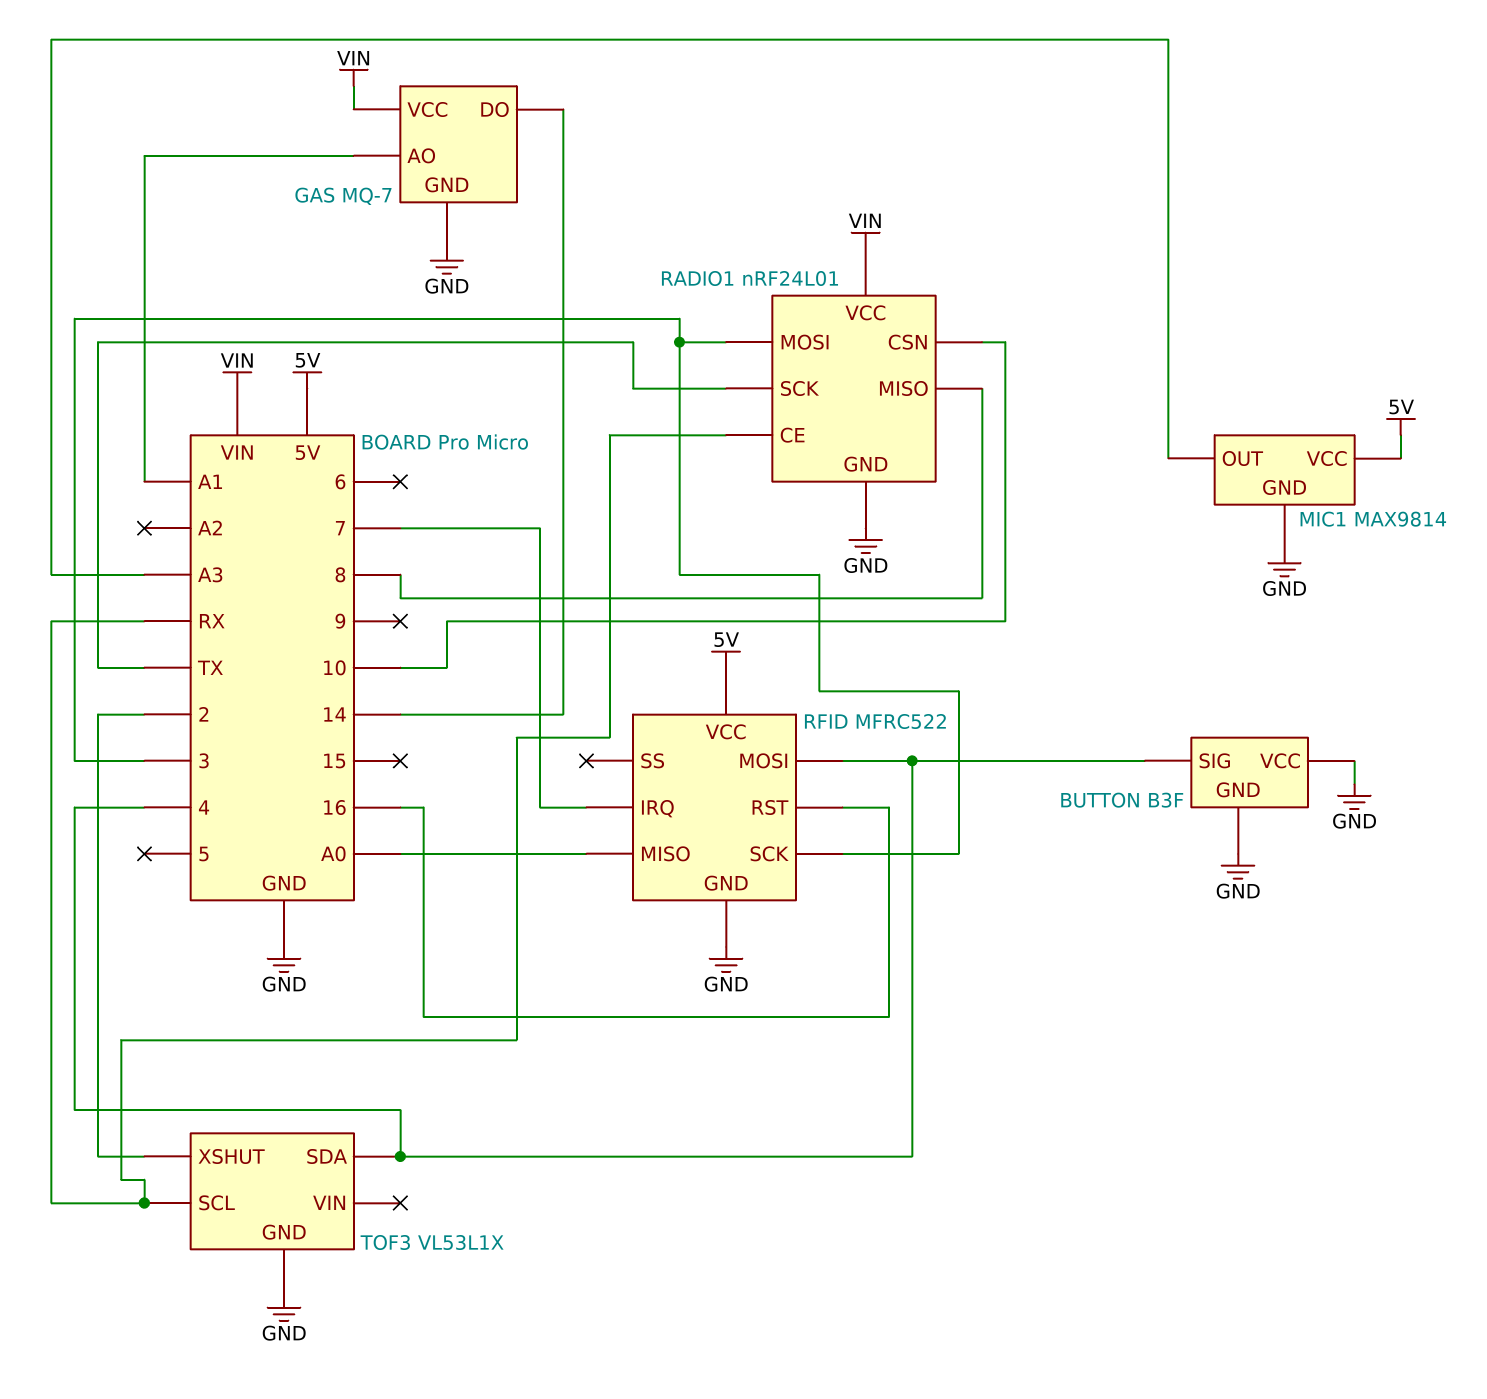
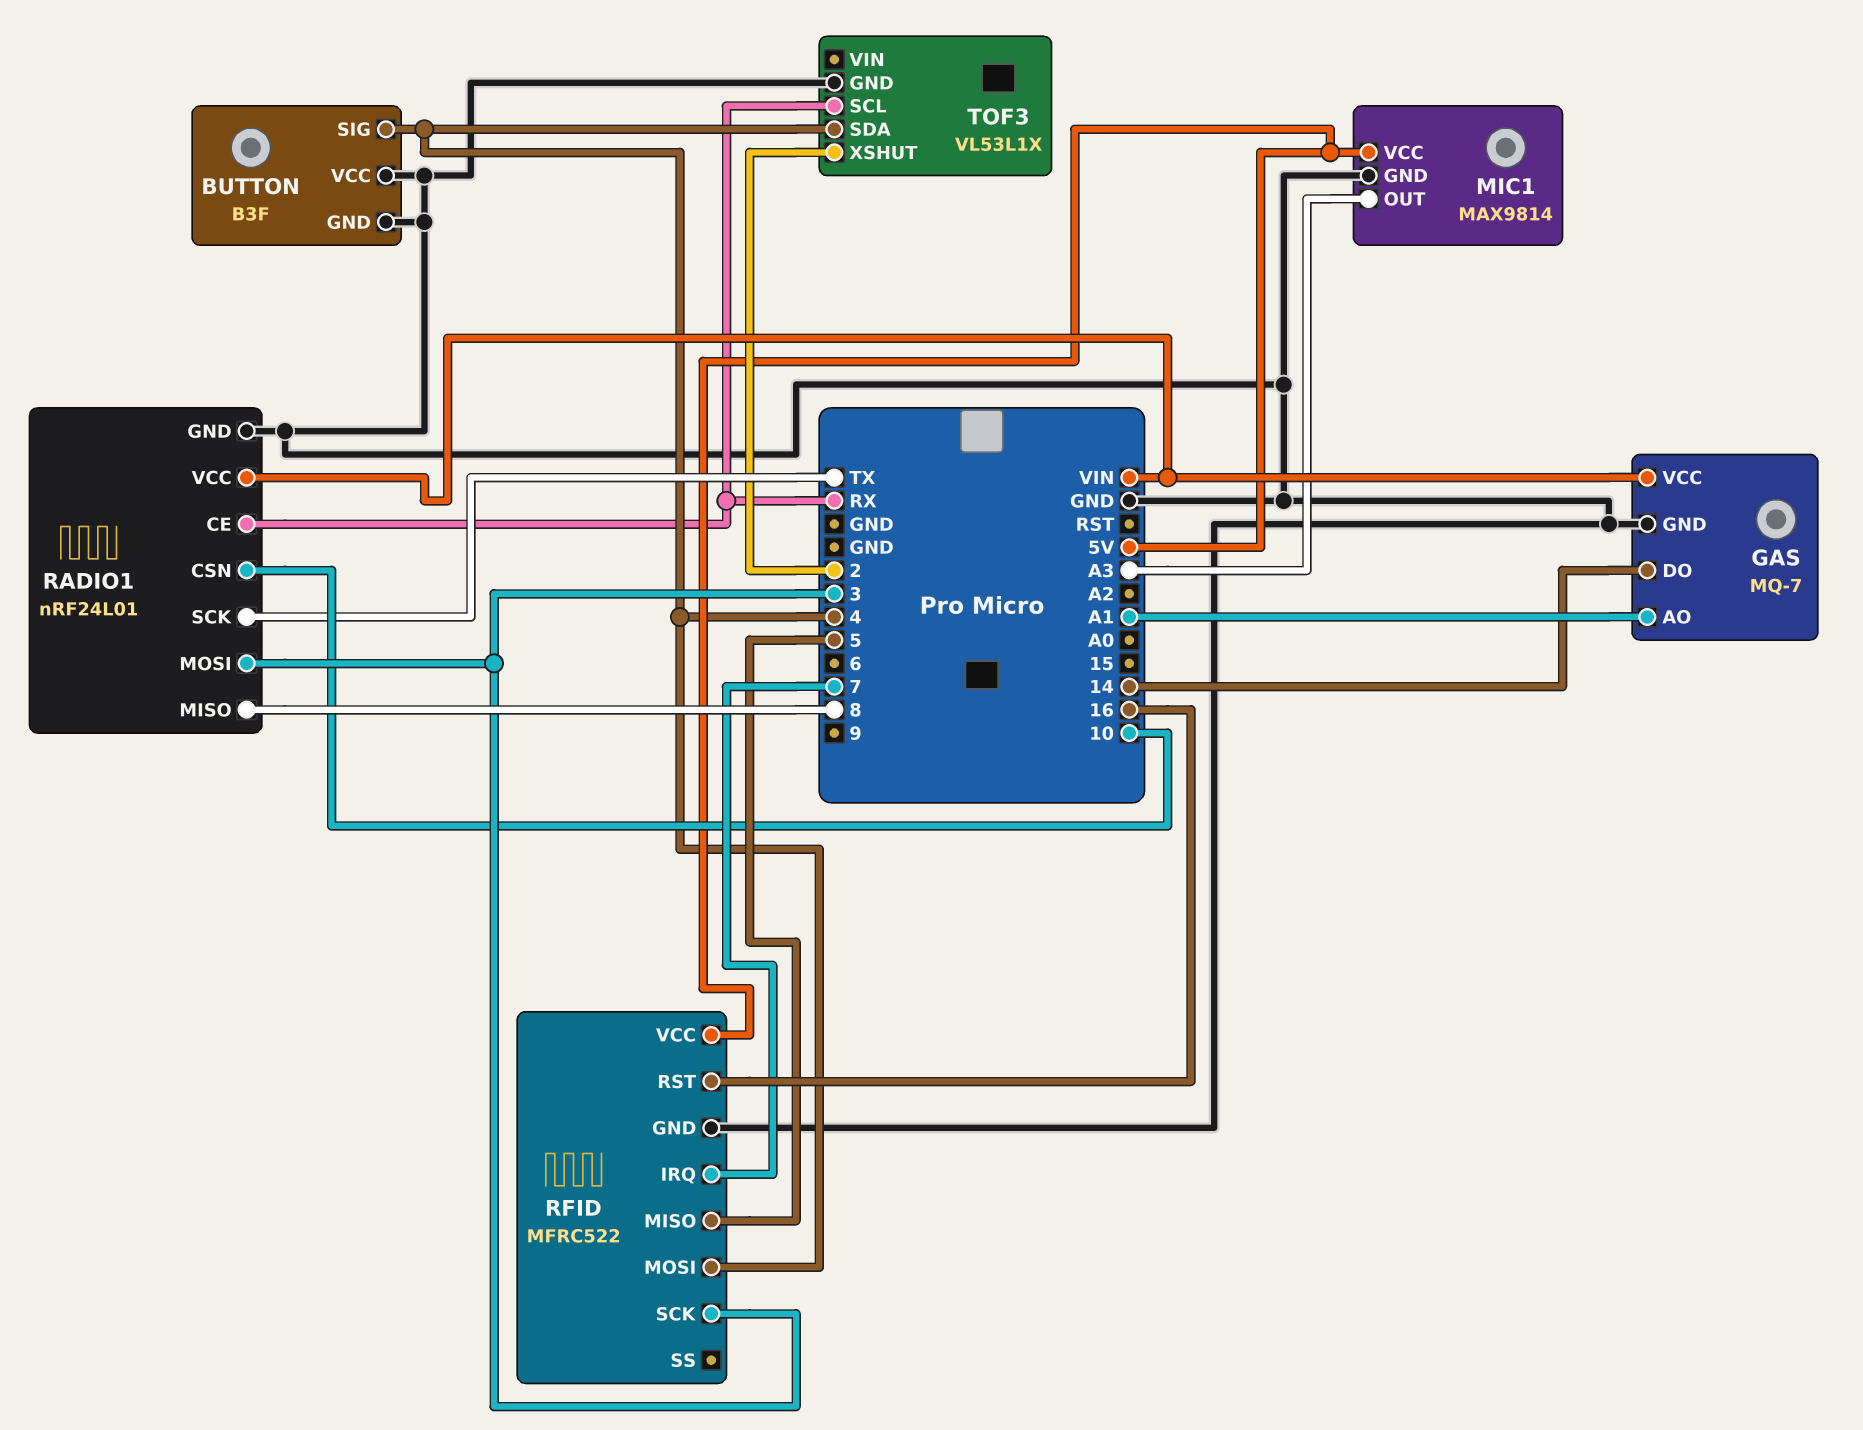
RFID pin MISO: A0 -> 5

